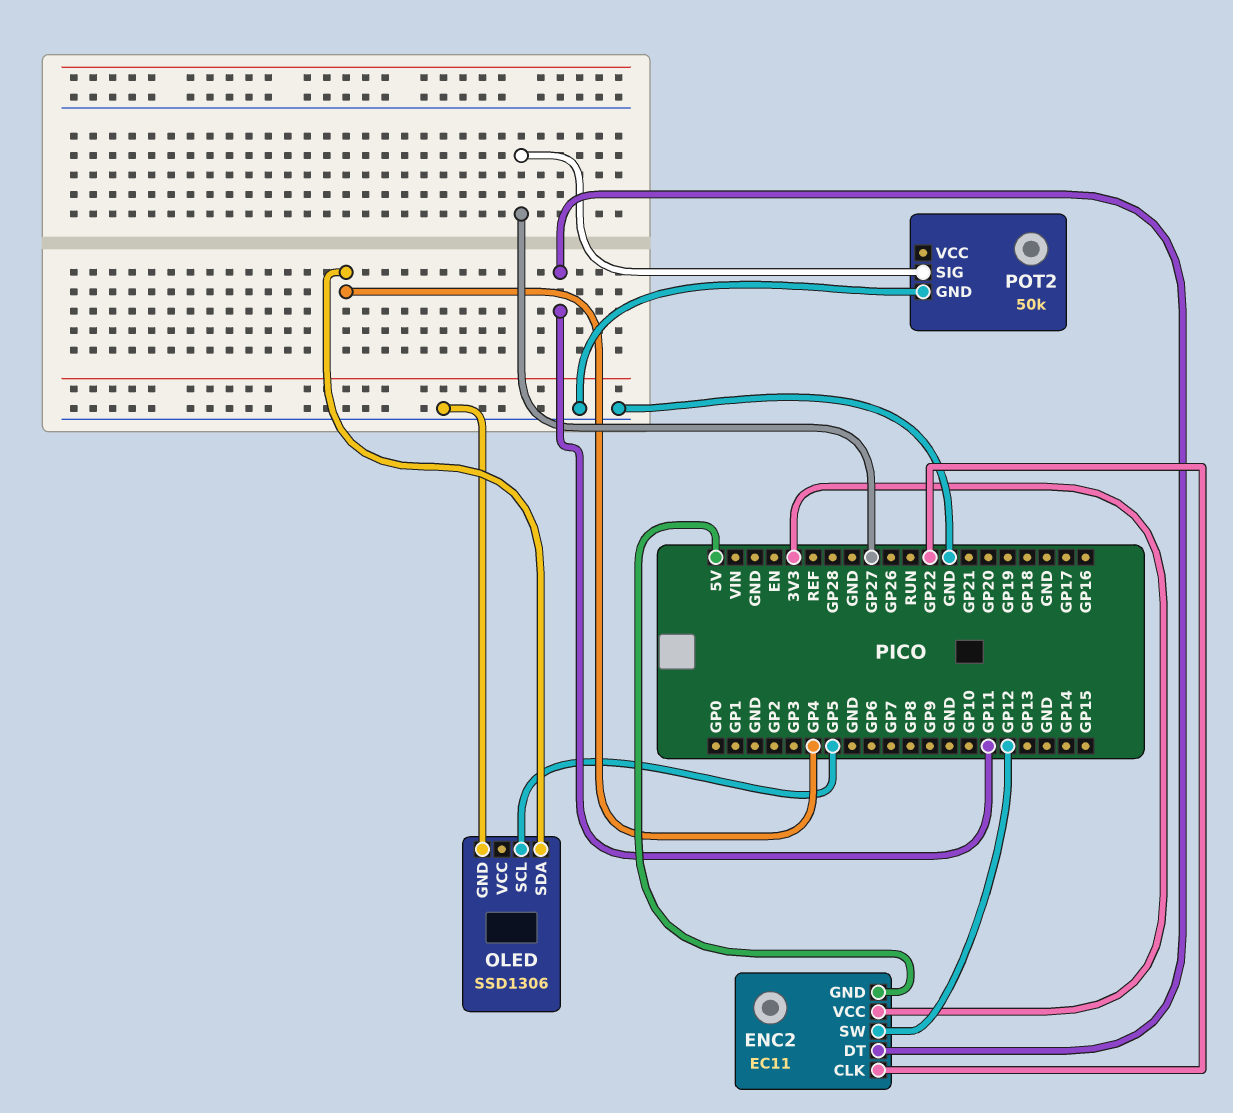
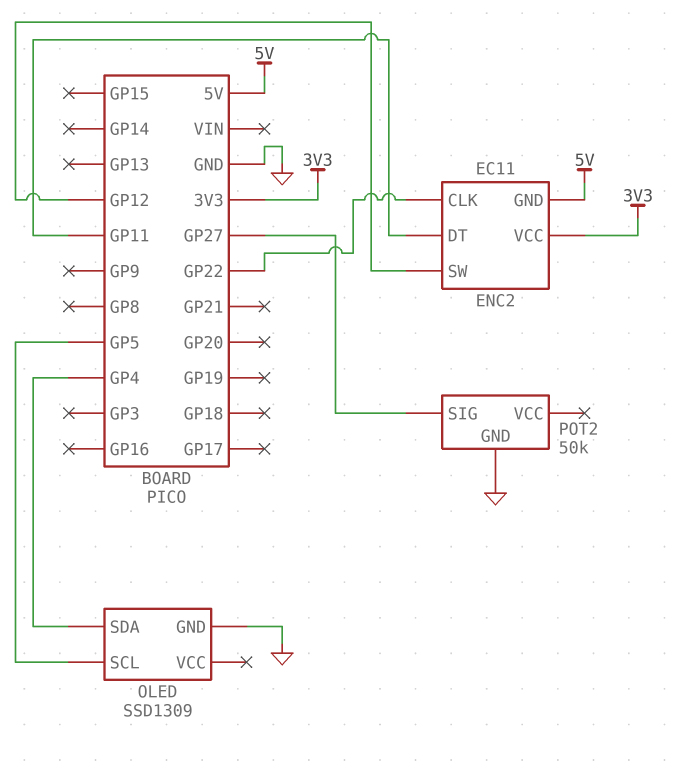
OLED: SSD1306 -> SSD1309

